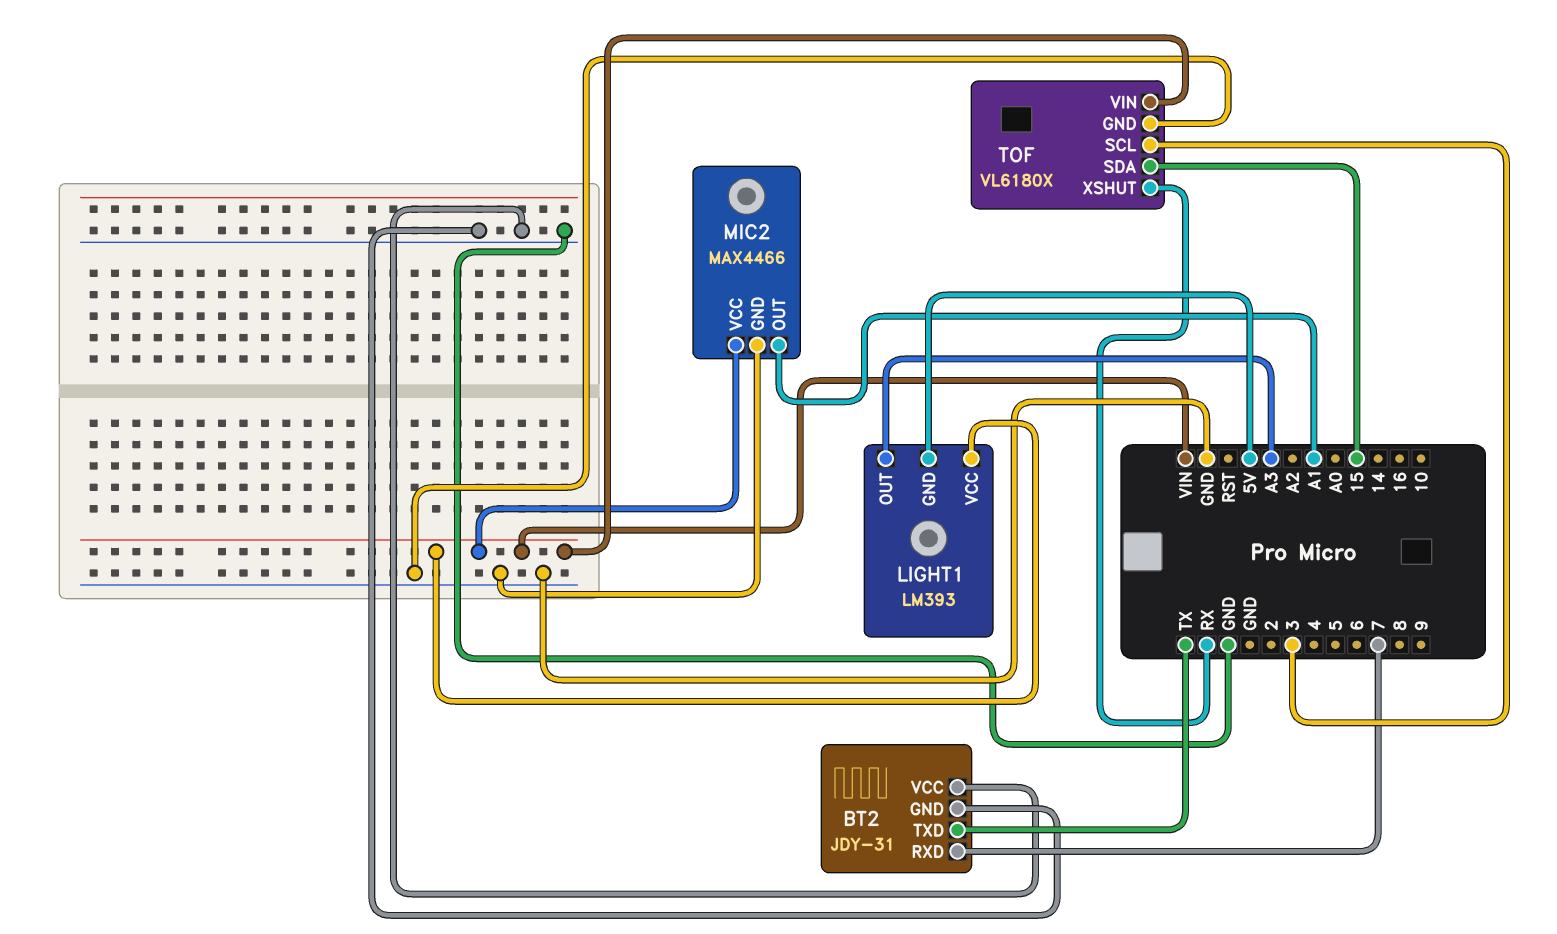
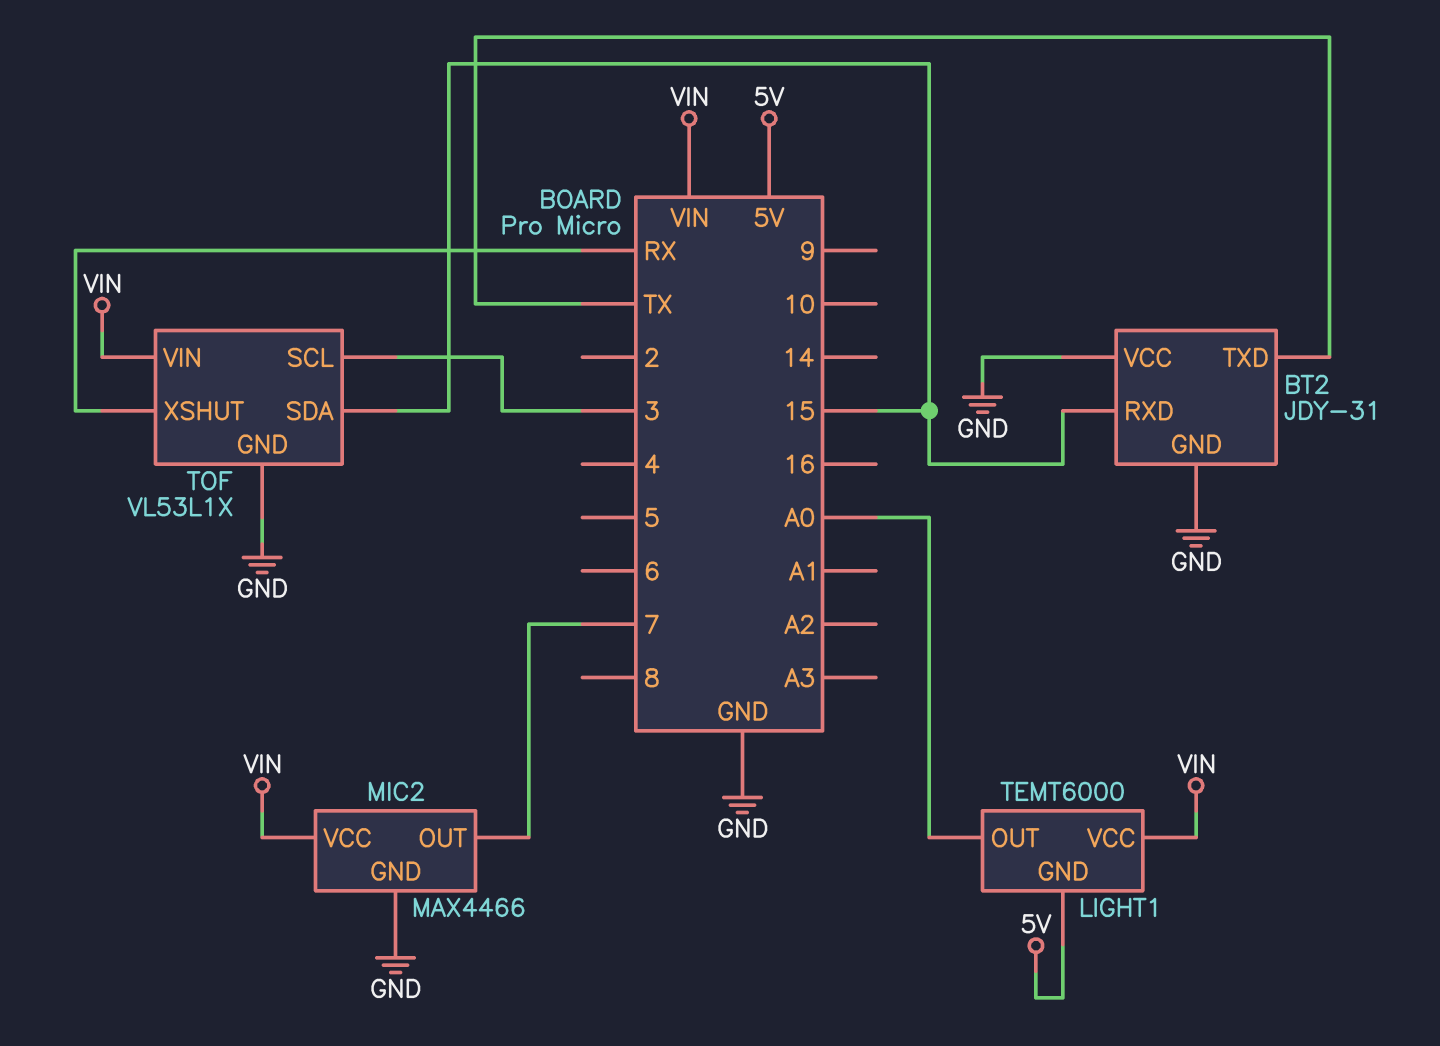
BT2 pin RXD: 7 -> 15
LIGHT1: LM393 -> TEMT6000
LIGHT1 pin OUT: A3 -> A0
MIC2 pin OUT: A1 -> 7
TOF: VL6180X -> VL53L1X

